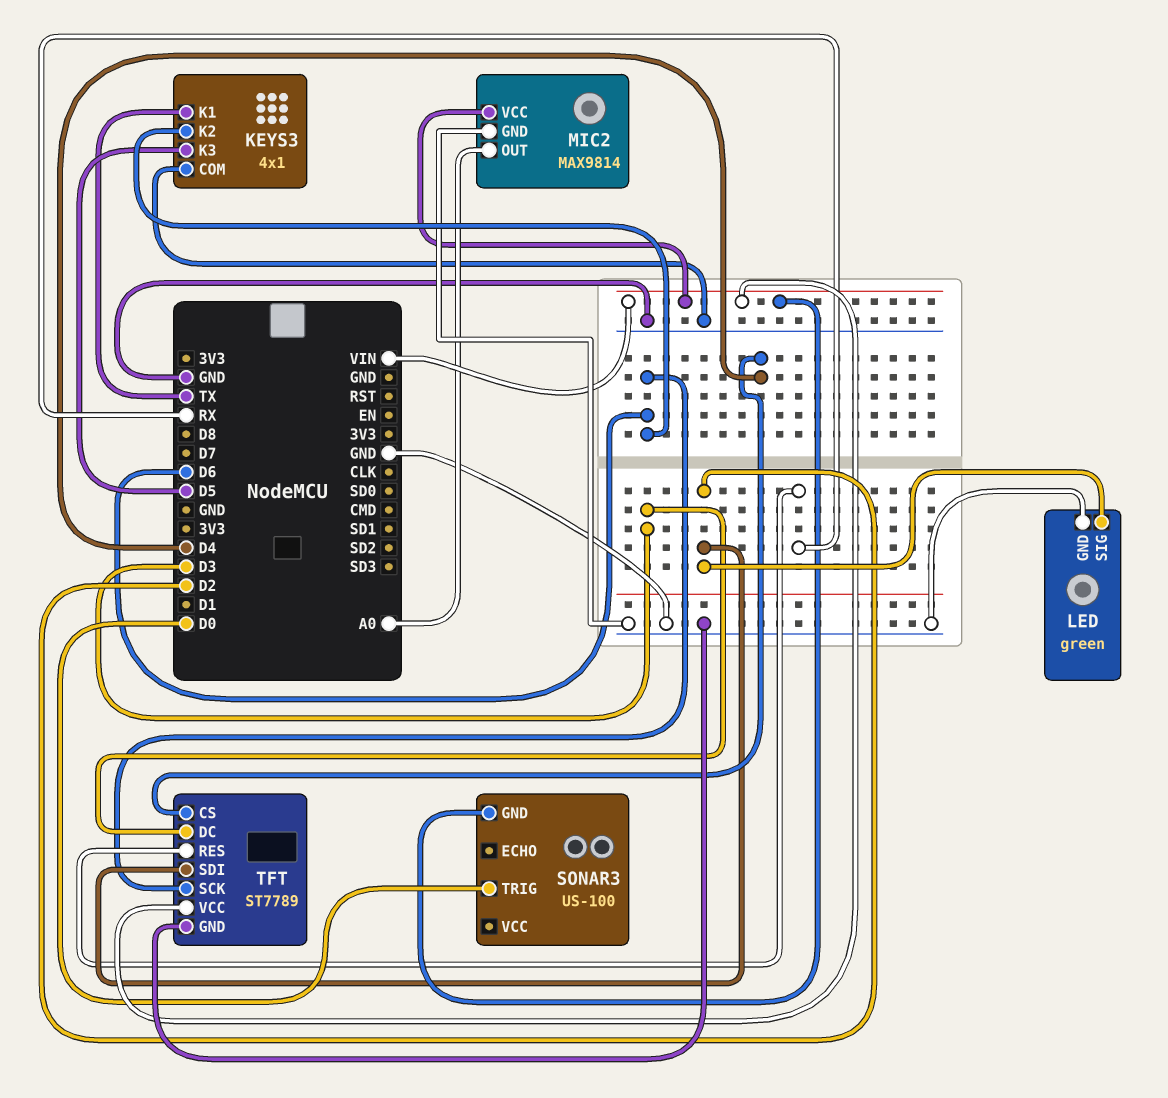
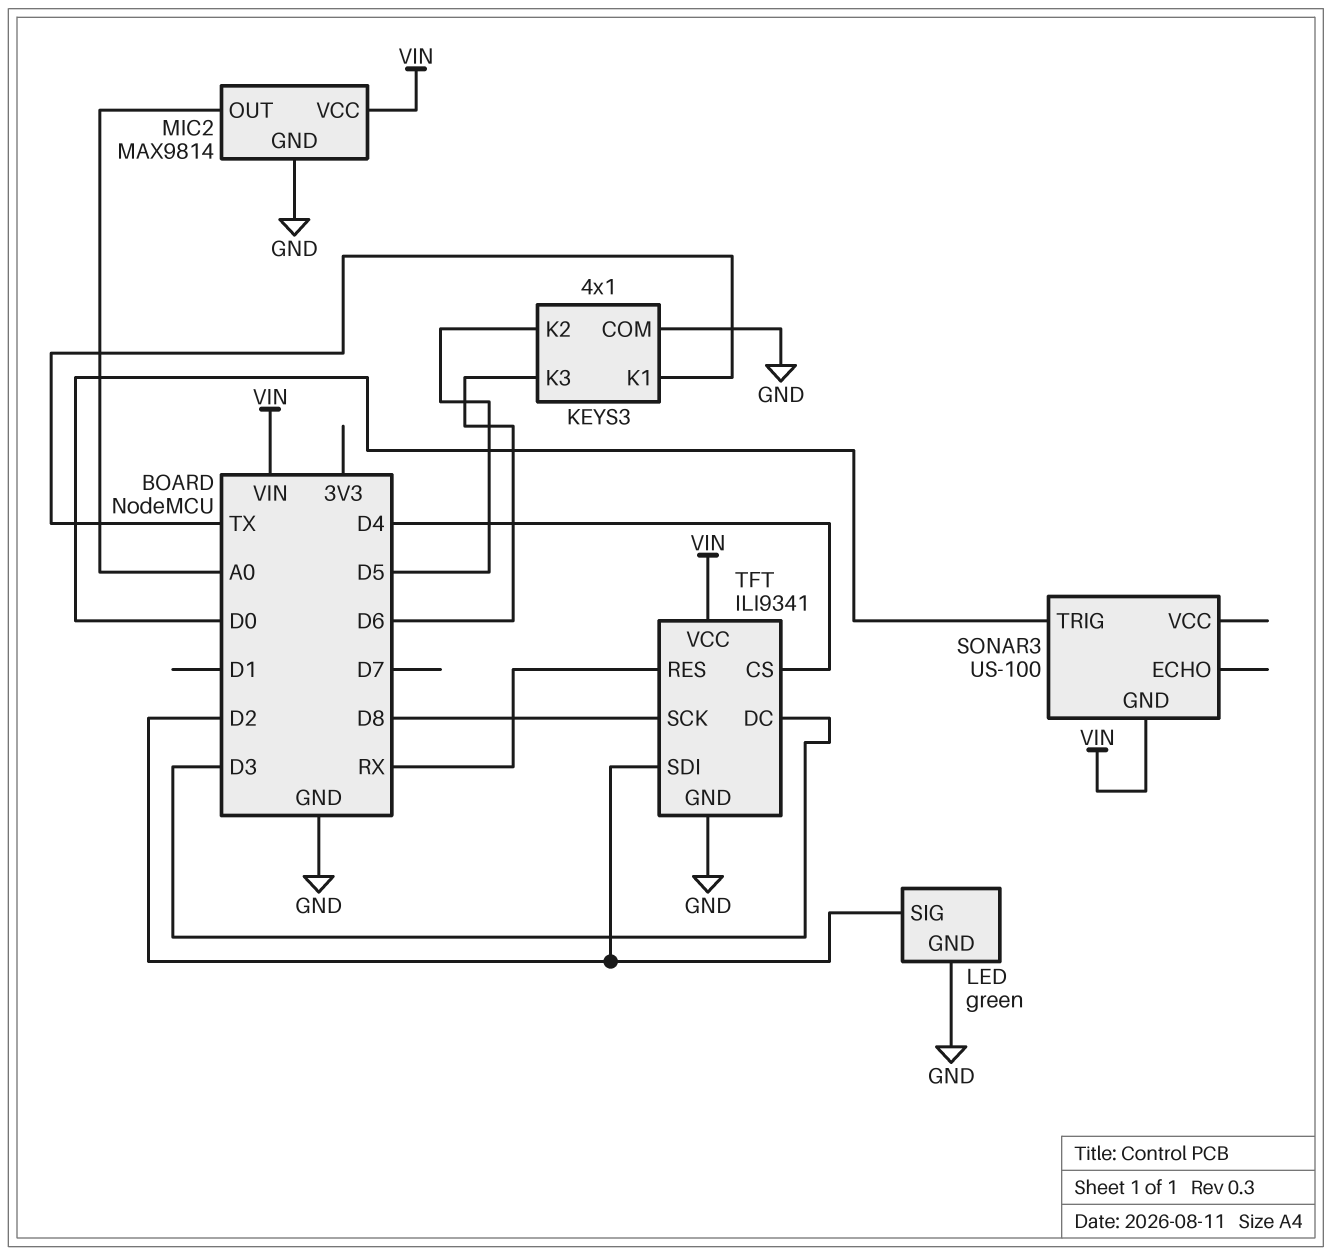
KEYS3 pin K2: D6 -> D5
KEYS3 pin K3: D5 -> D6
TFT: ST7789 -> ILI9341
TFT pin SCK: D6 -> D8

